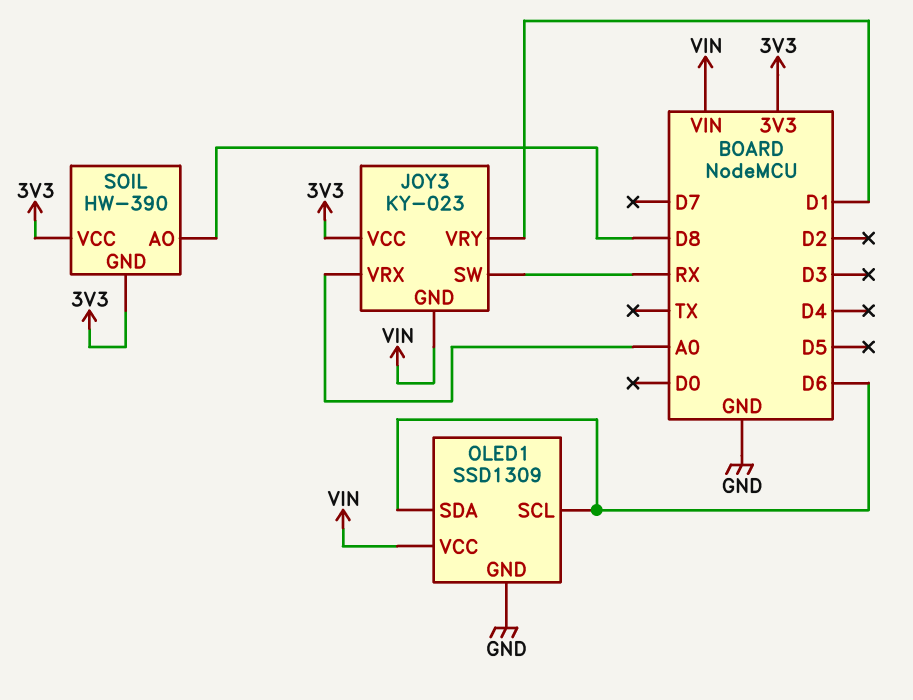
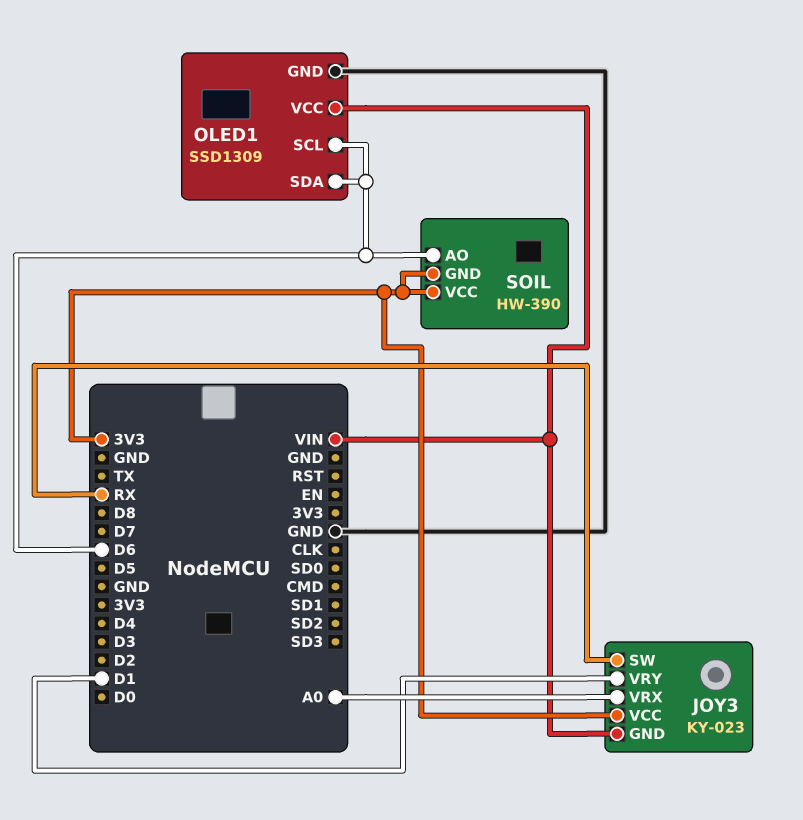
SOIL pin AO: D8 -> D6

